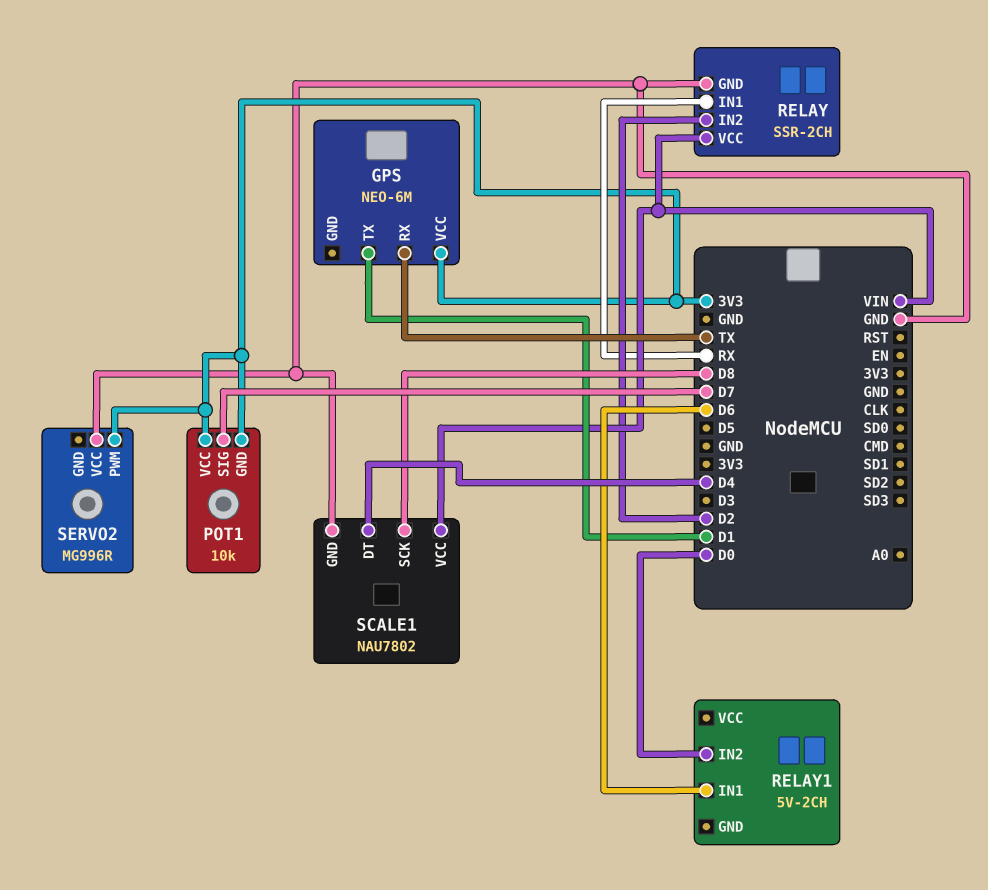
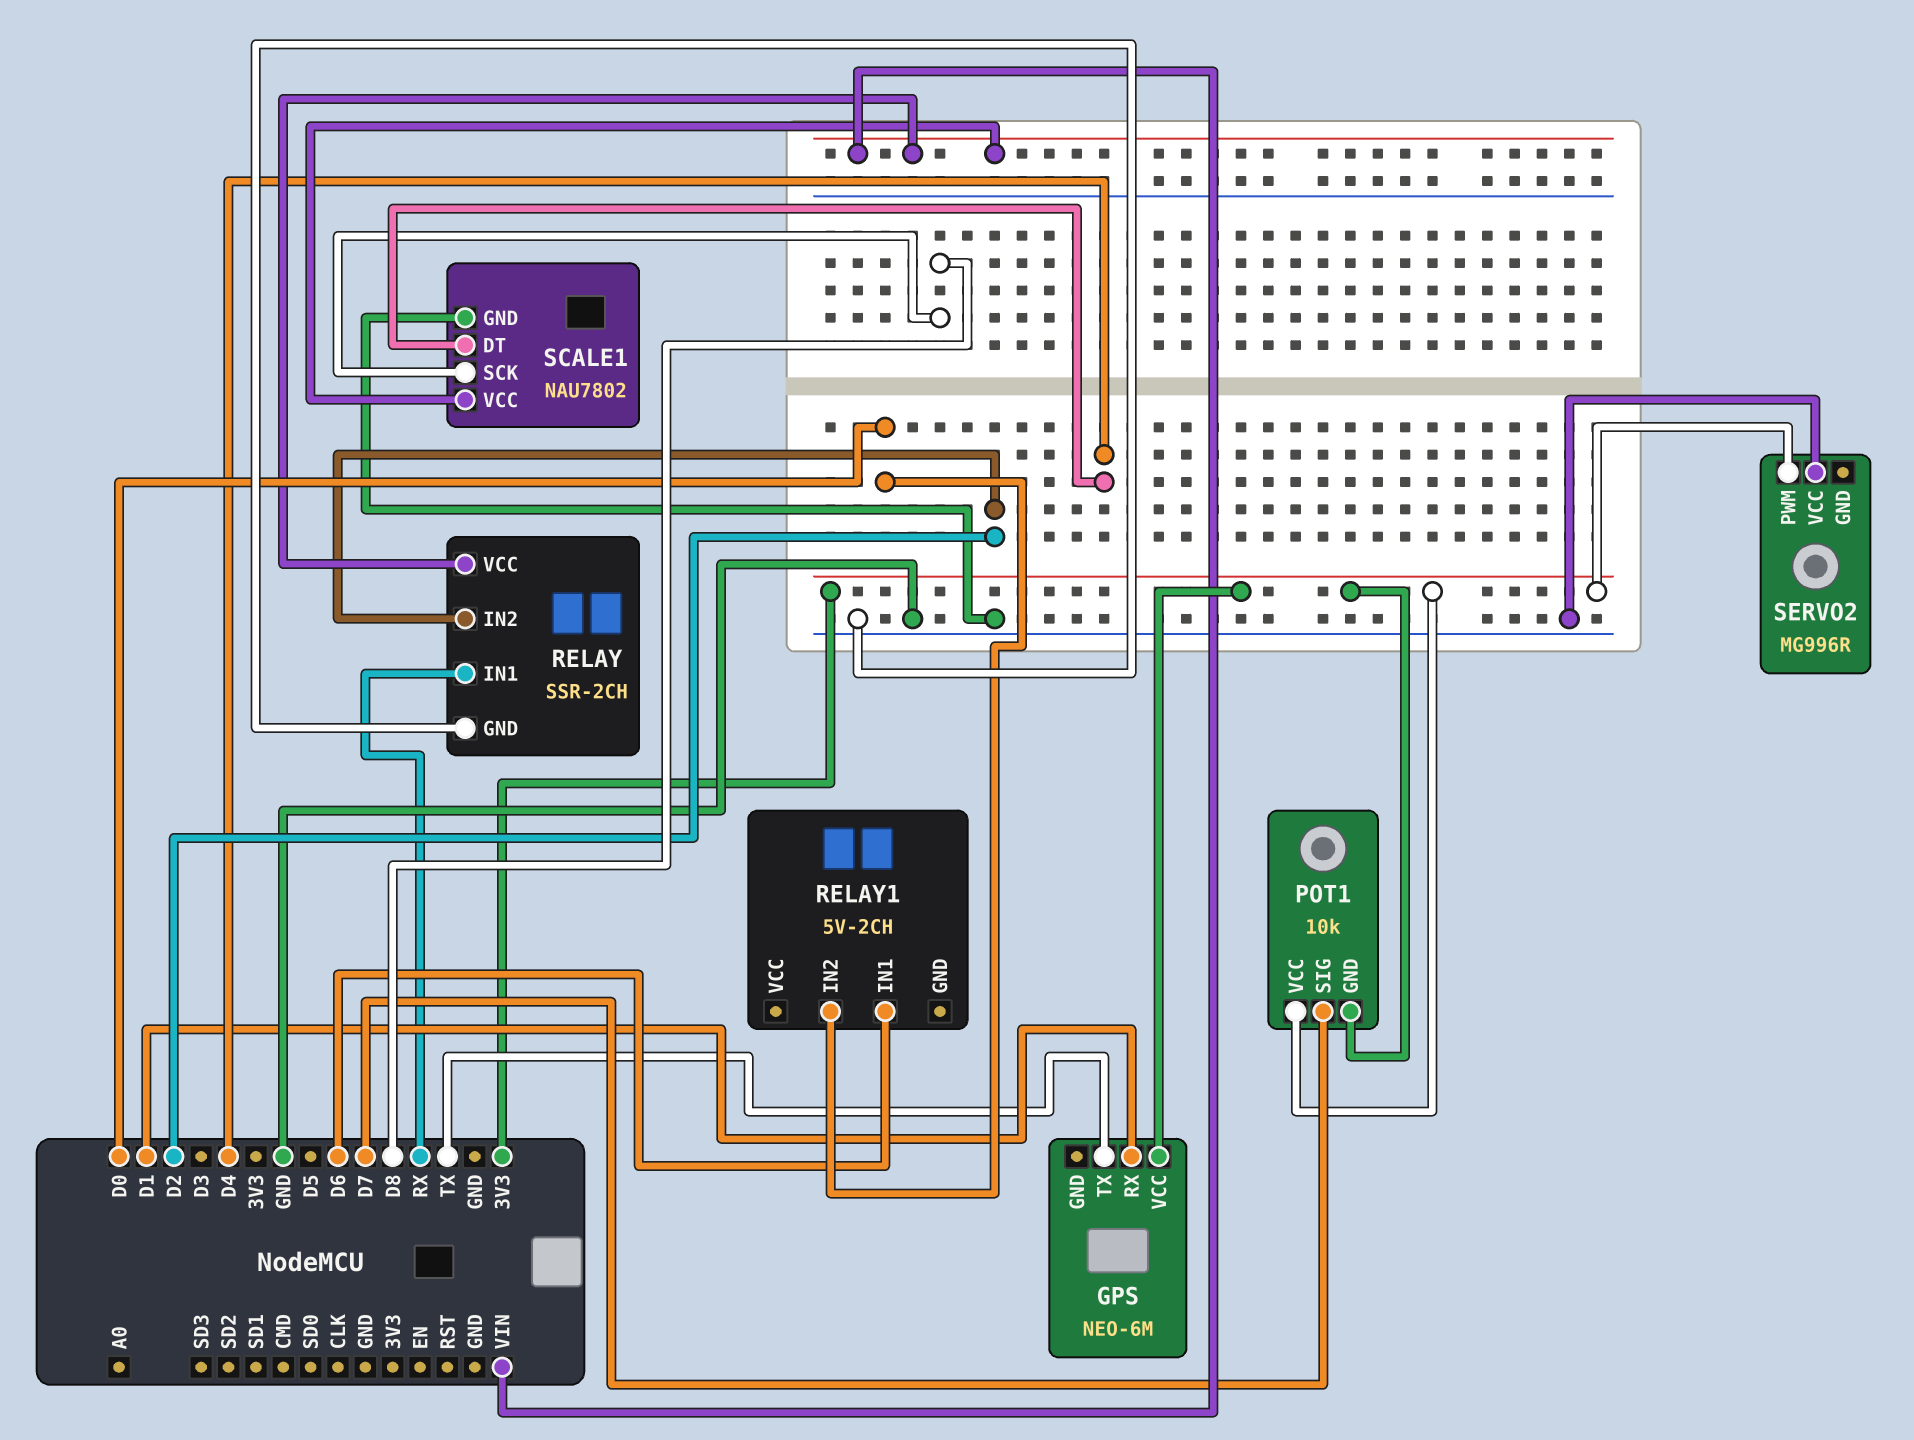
GPS pin RX: TX -> D1
GPS pin TX: D1 -> TX

